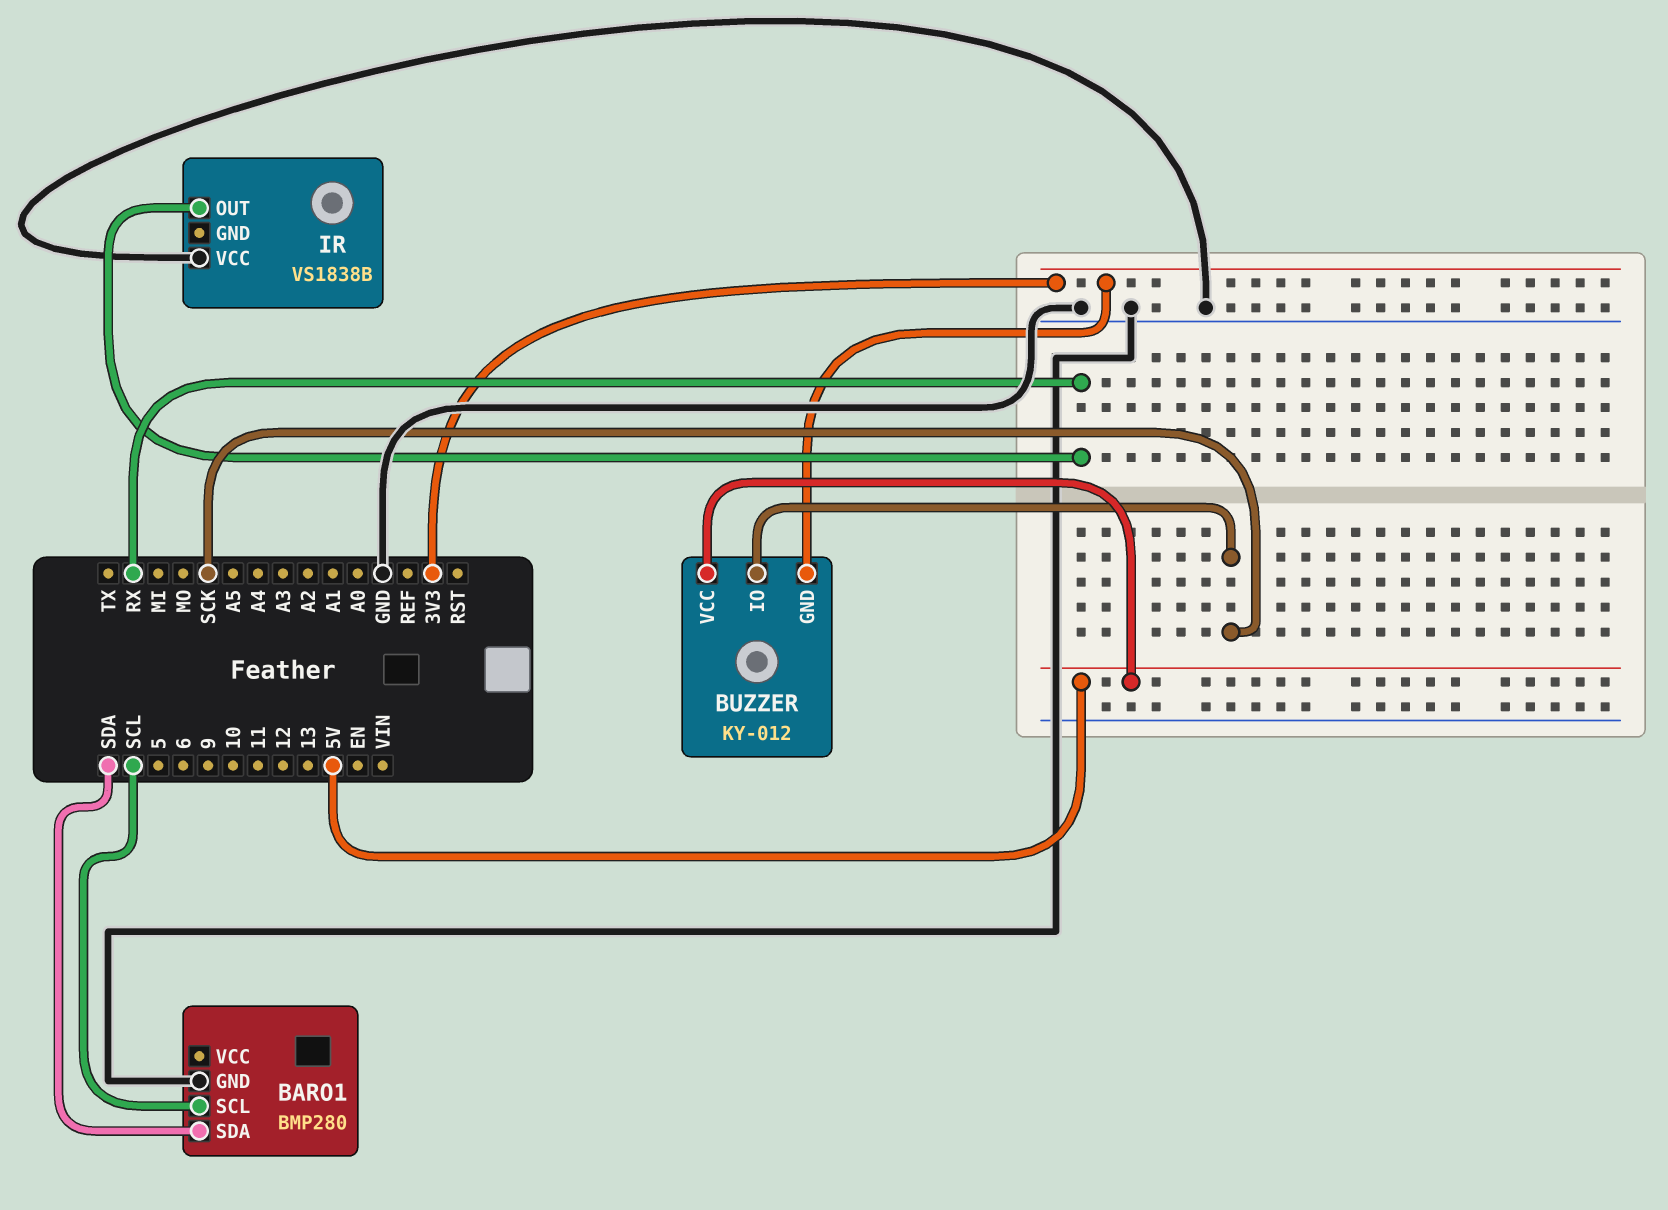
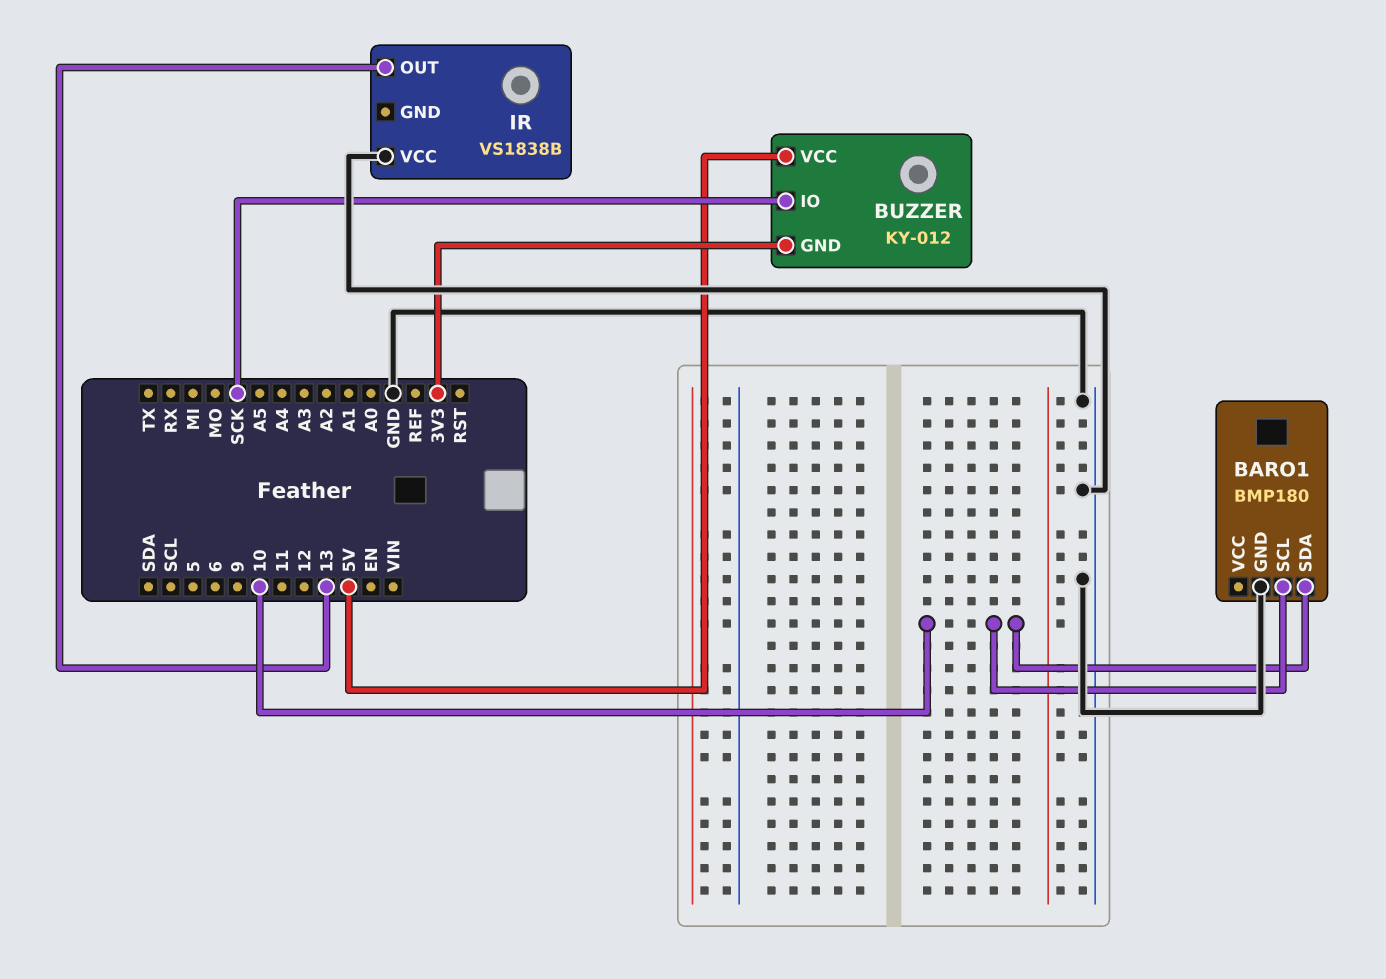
BARO1: BMP280 -> BMP180
BARO1 pin SCL: SCL -> 10
BARO1 pin SDA: SDA -> 10
IR pin OUT: RX -> 13

